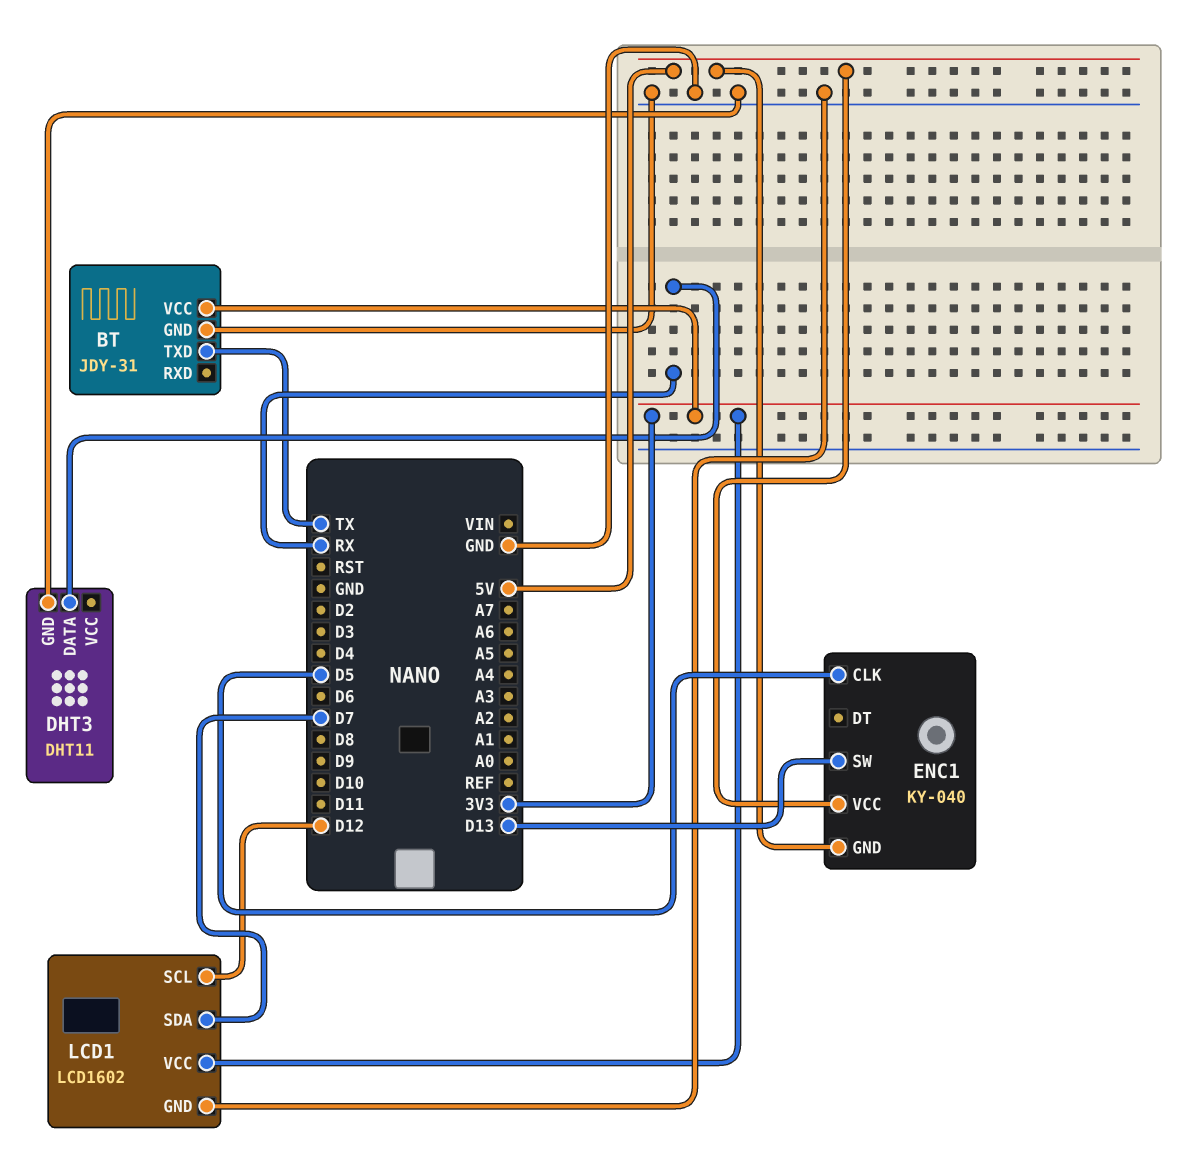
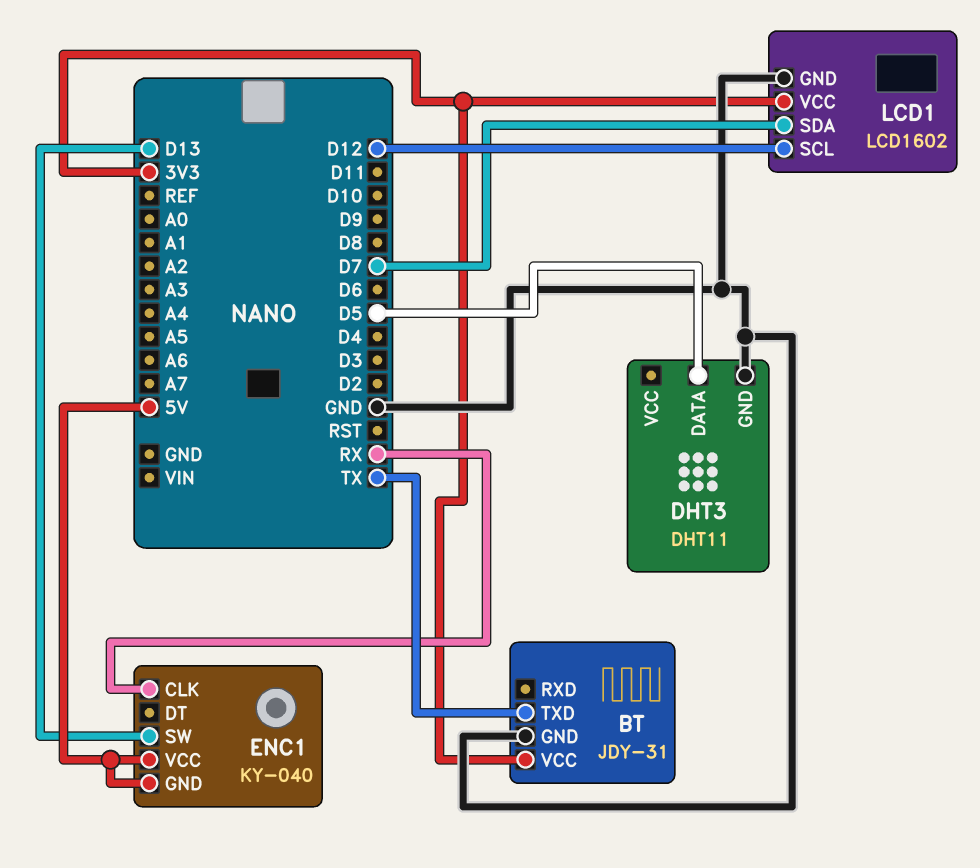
DHT3 pin DATA: RX -> D5
ENC1 pin CLK: D5 -> RX

